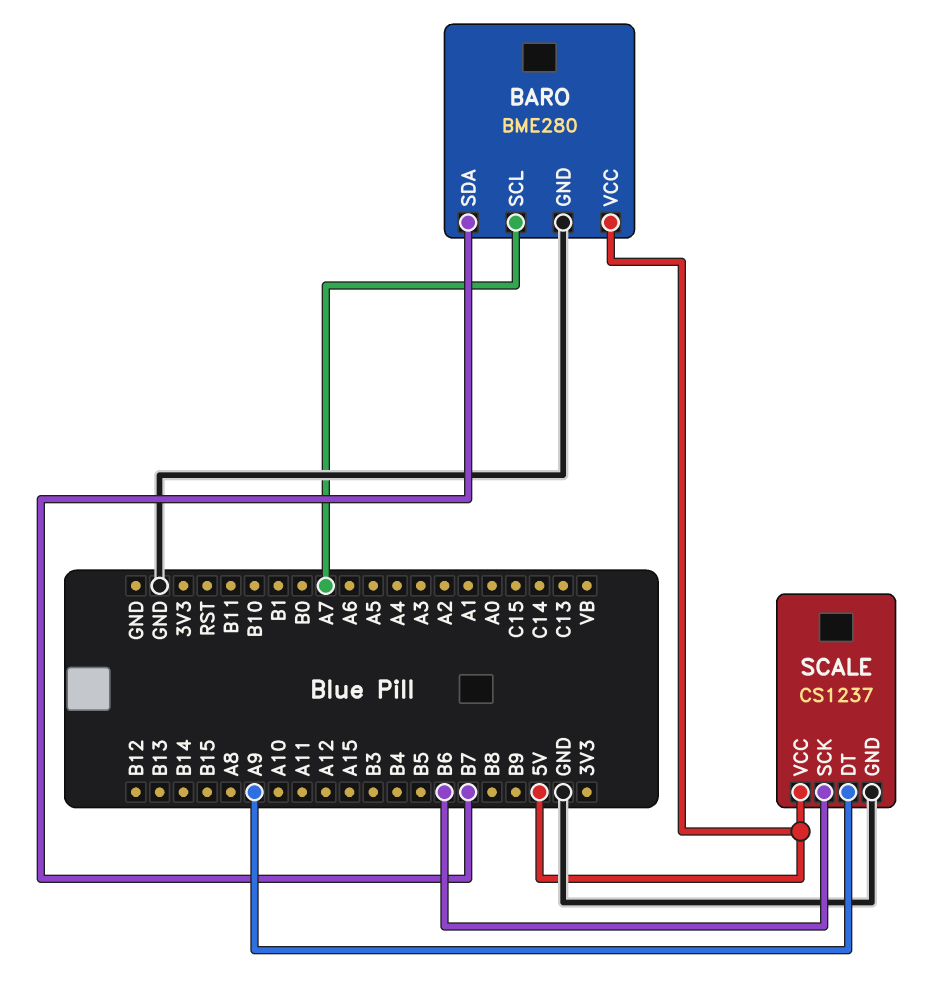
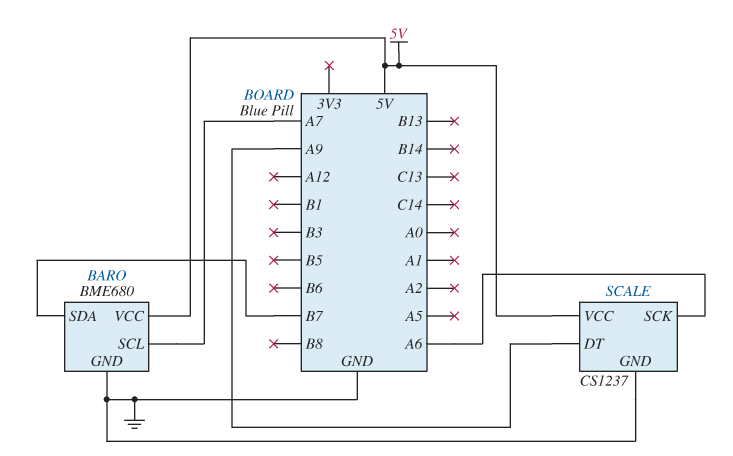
BARO: BME280 -> BME680
SCALE pin SCK: B6 -> A6

